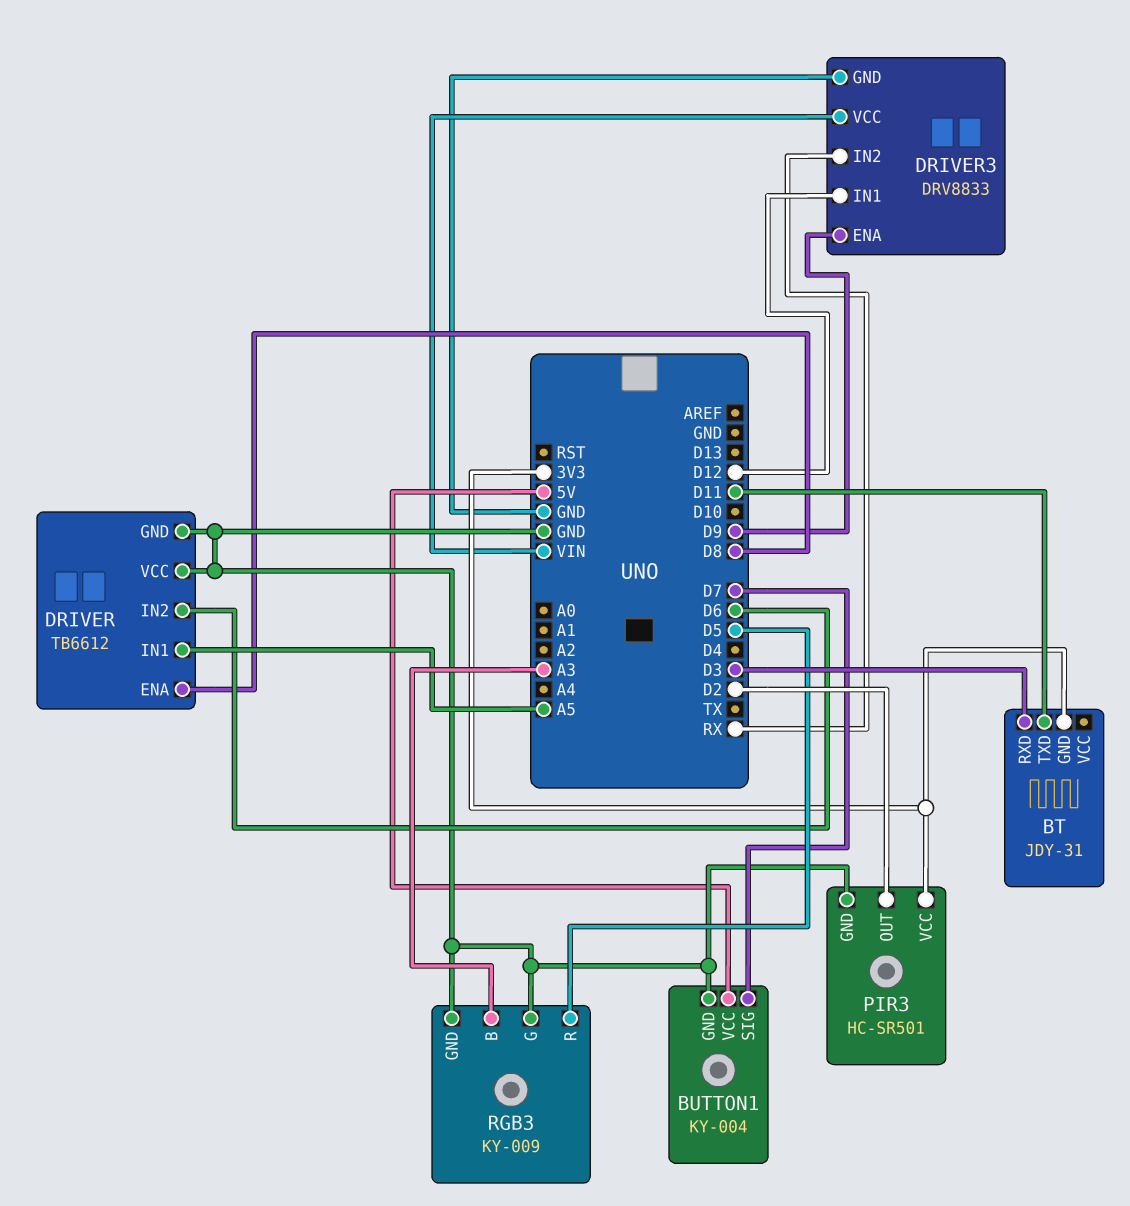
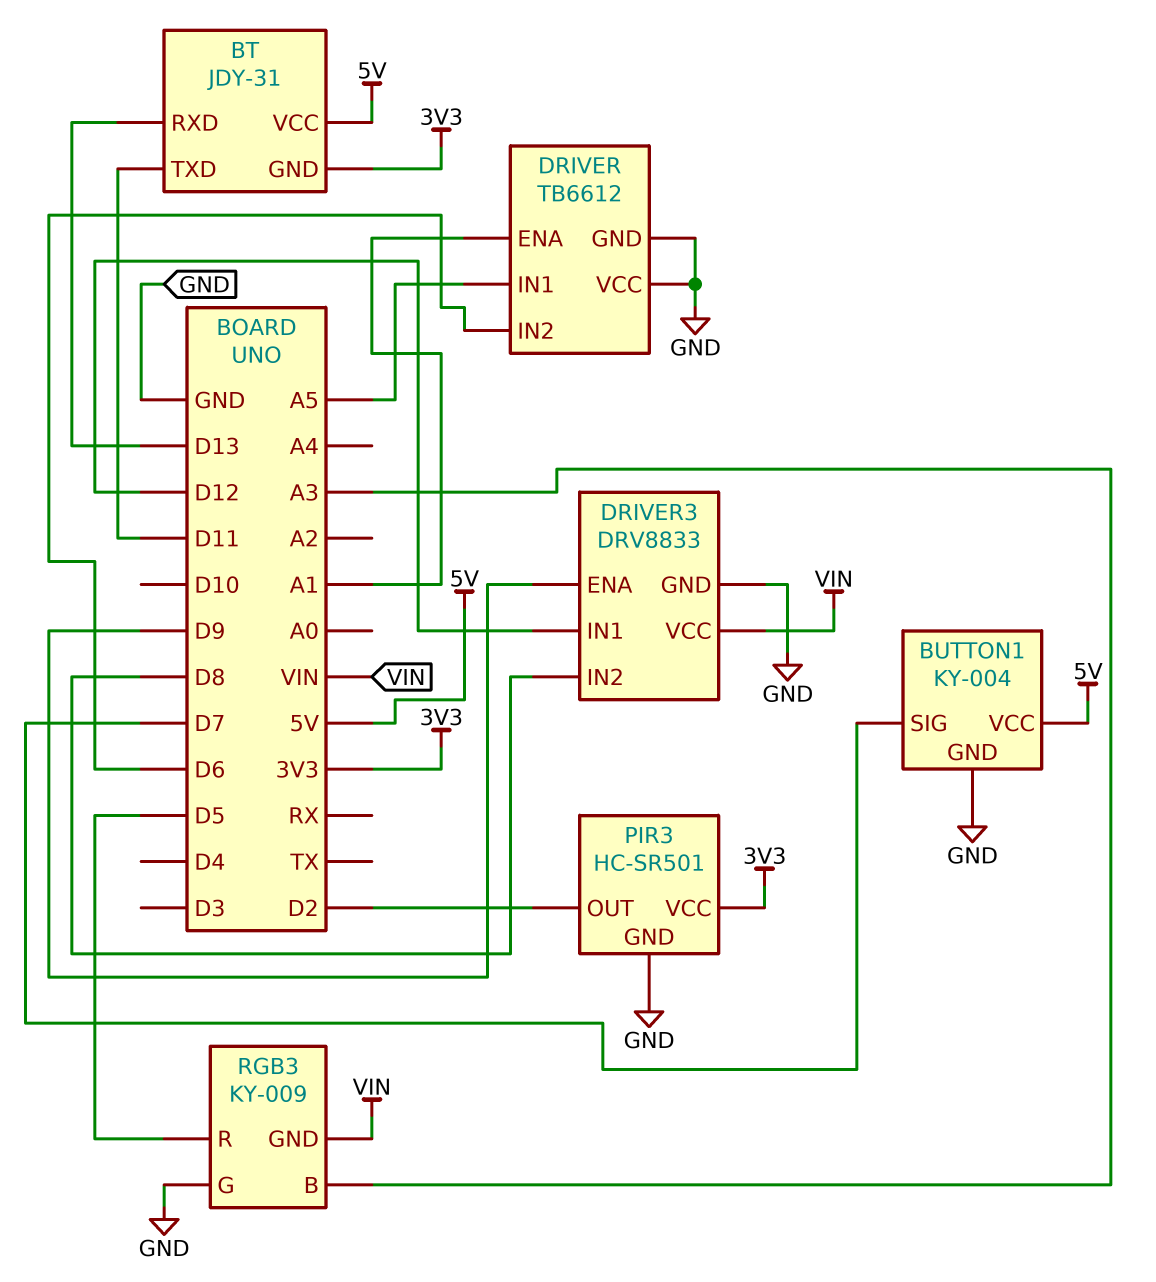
BT pin RXD: D3 -> D13
BT pin VCC: none -> 5V
DRIVER pin ENA: D8 -> A1
DRIVER3 pin IN2: RX -> D8
RGB3 pin GND: GND -> VIN

